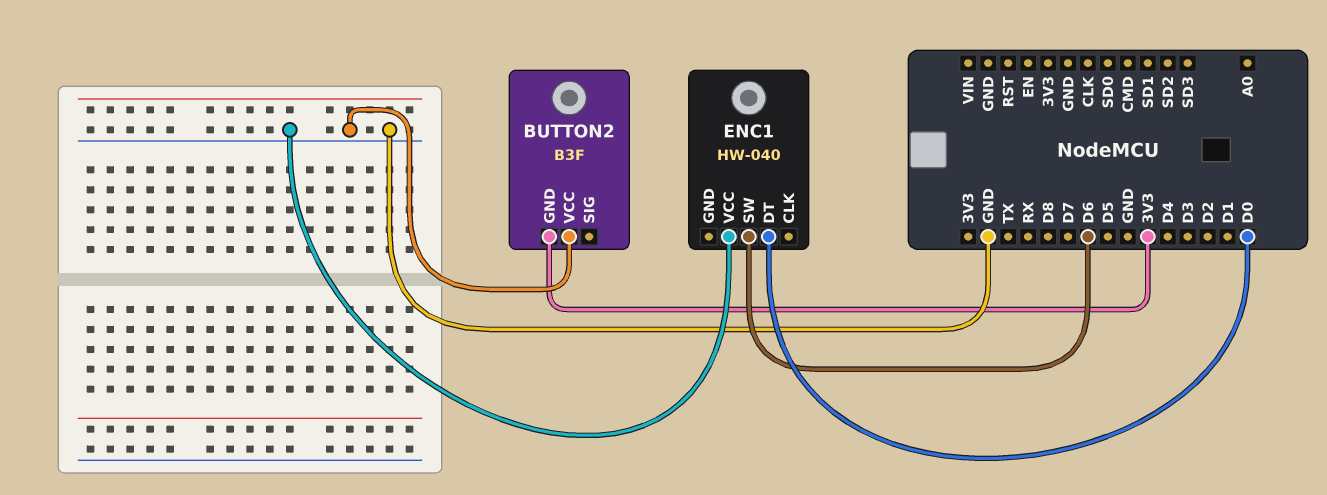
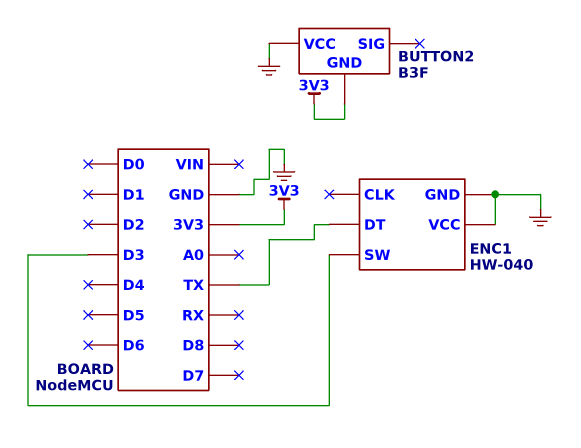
ENC1 pin DT: D0 -> TX
ENC1 pin GND: none -> GND
ENC1 pin SW: D6 -> D3

